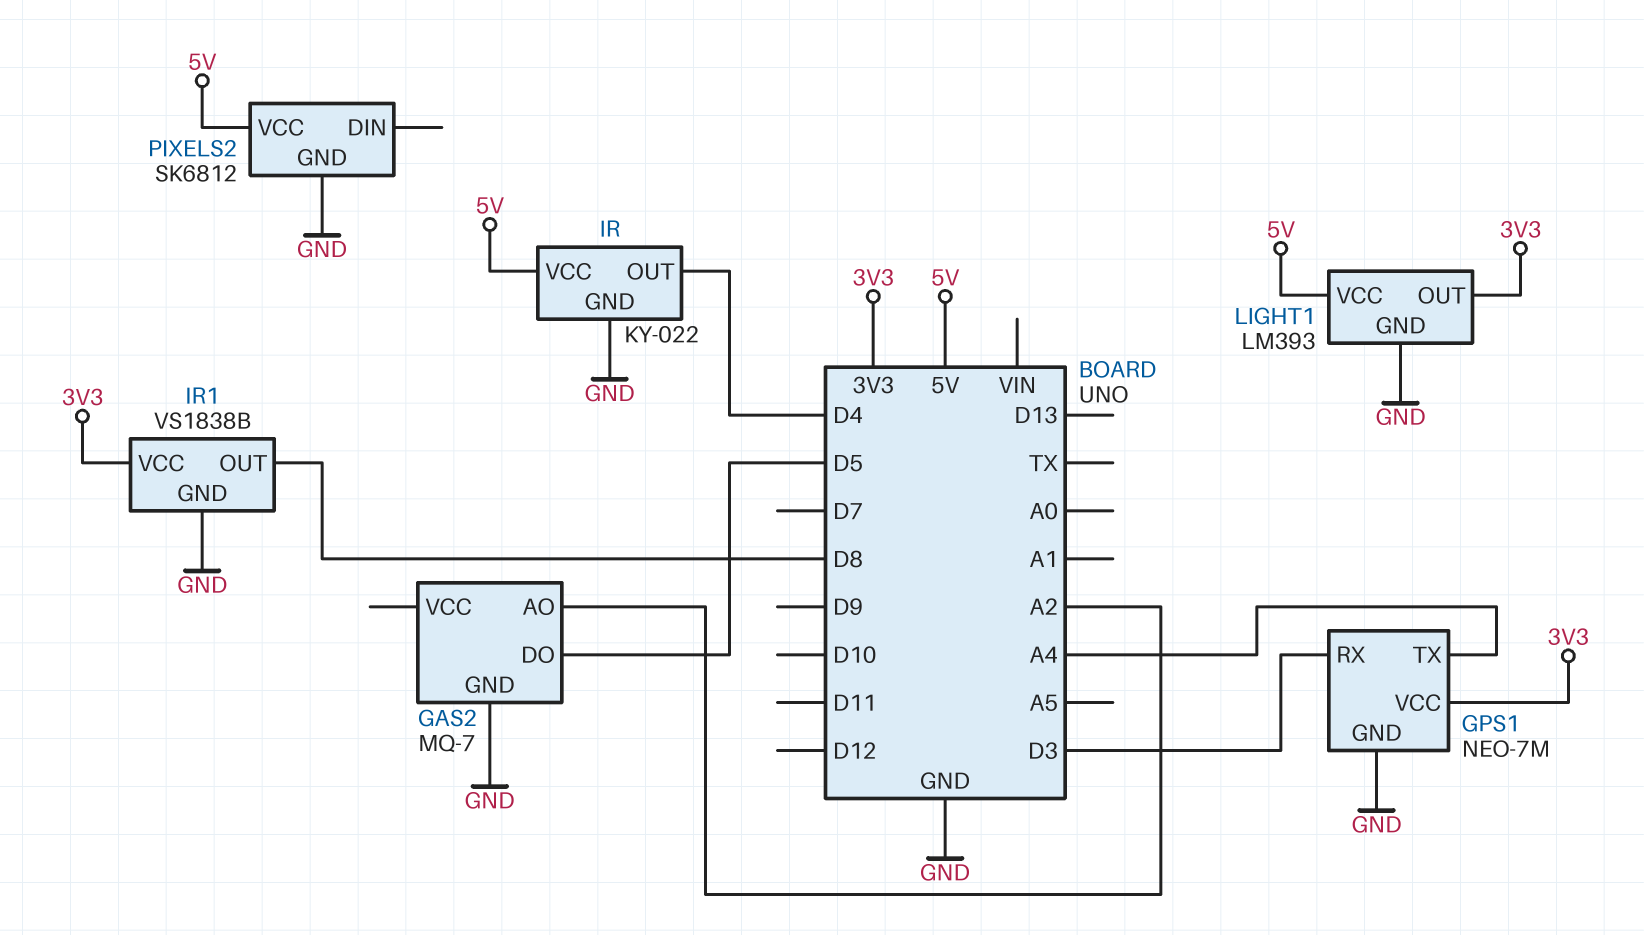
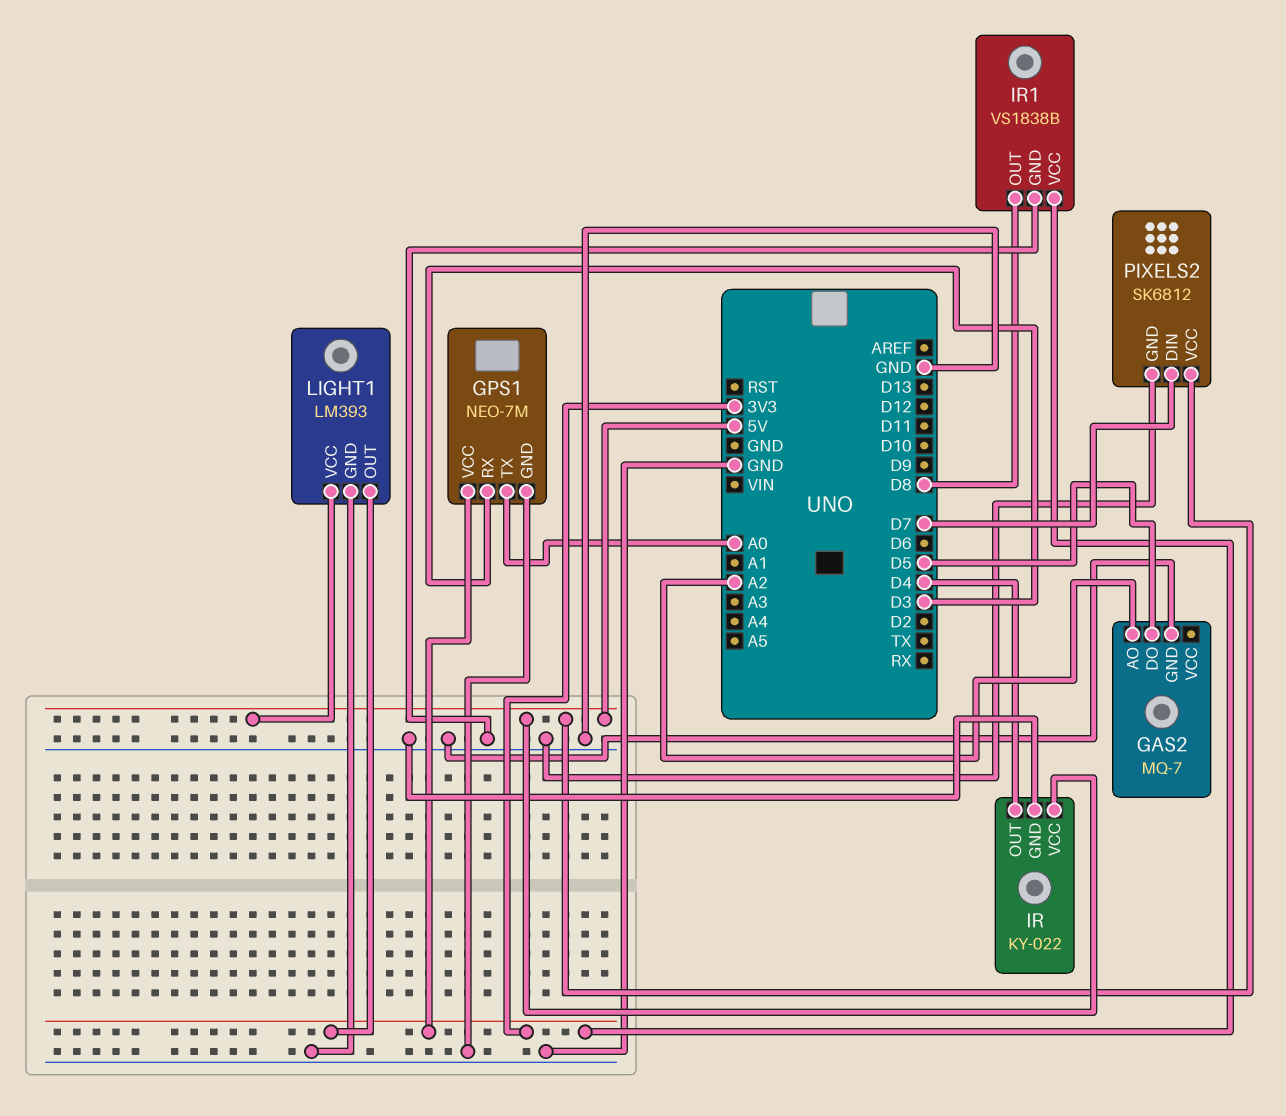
GPS1 pin TX: A4 -> A0
PIXELS2 pin DIN: none -> D7

